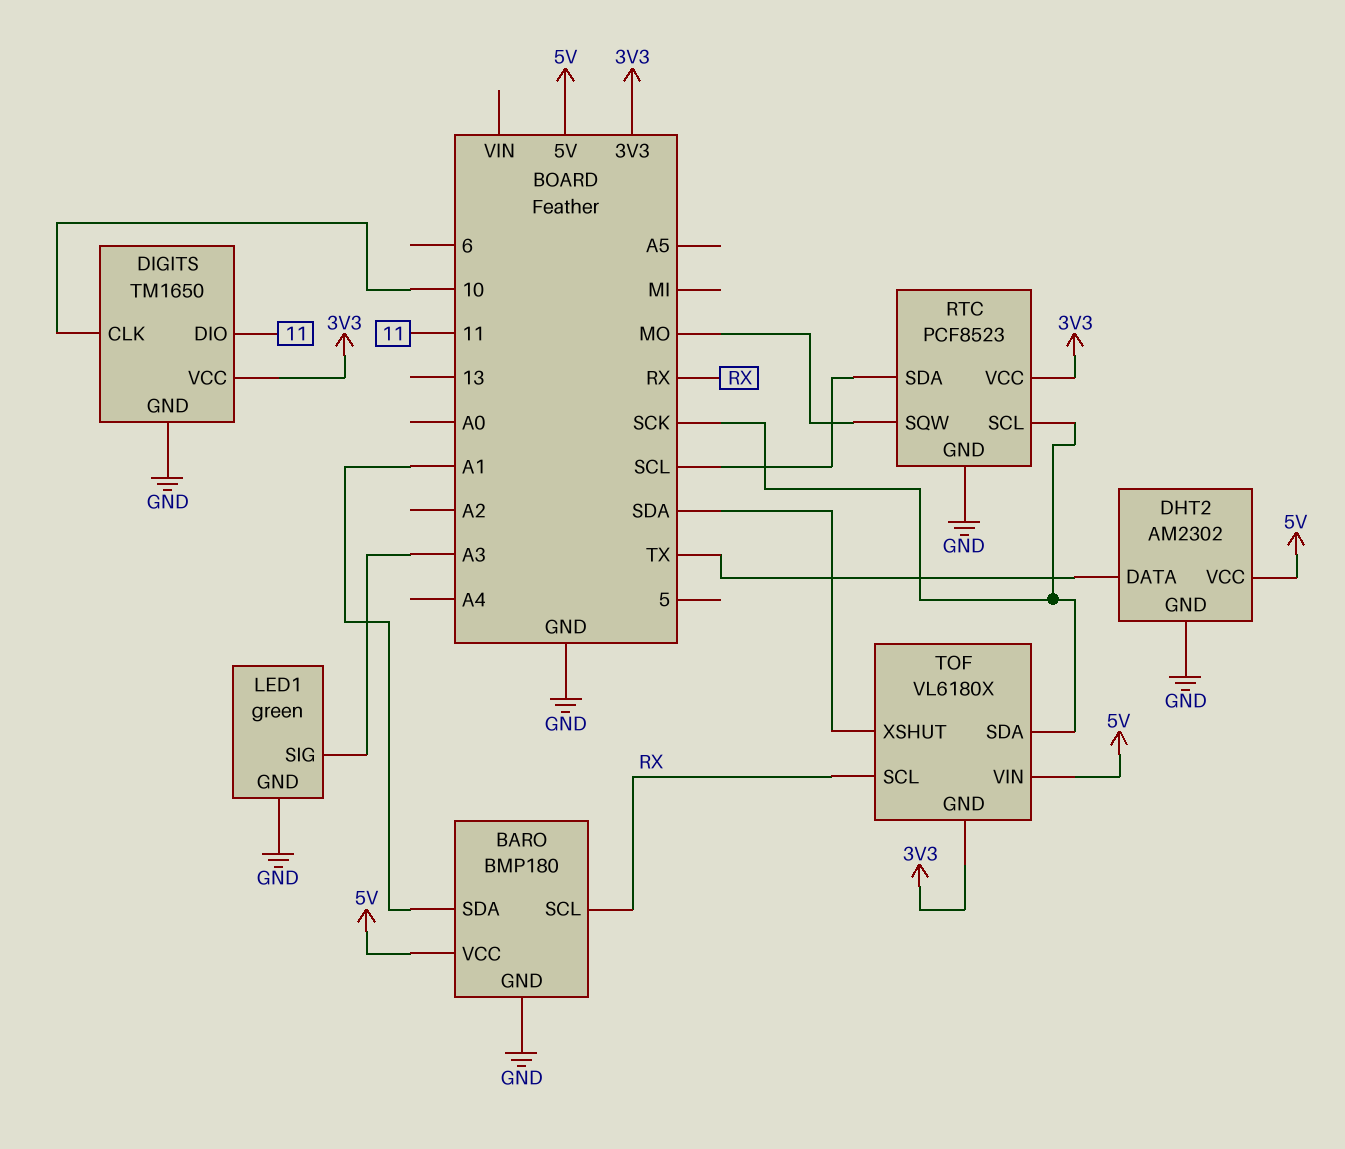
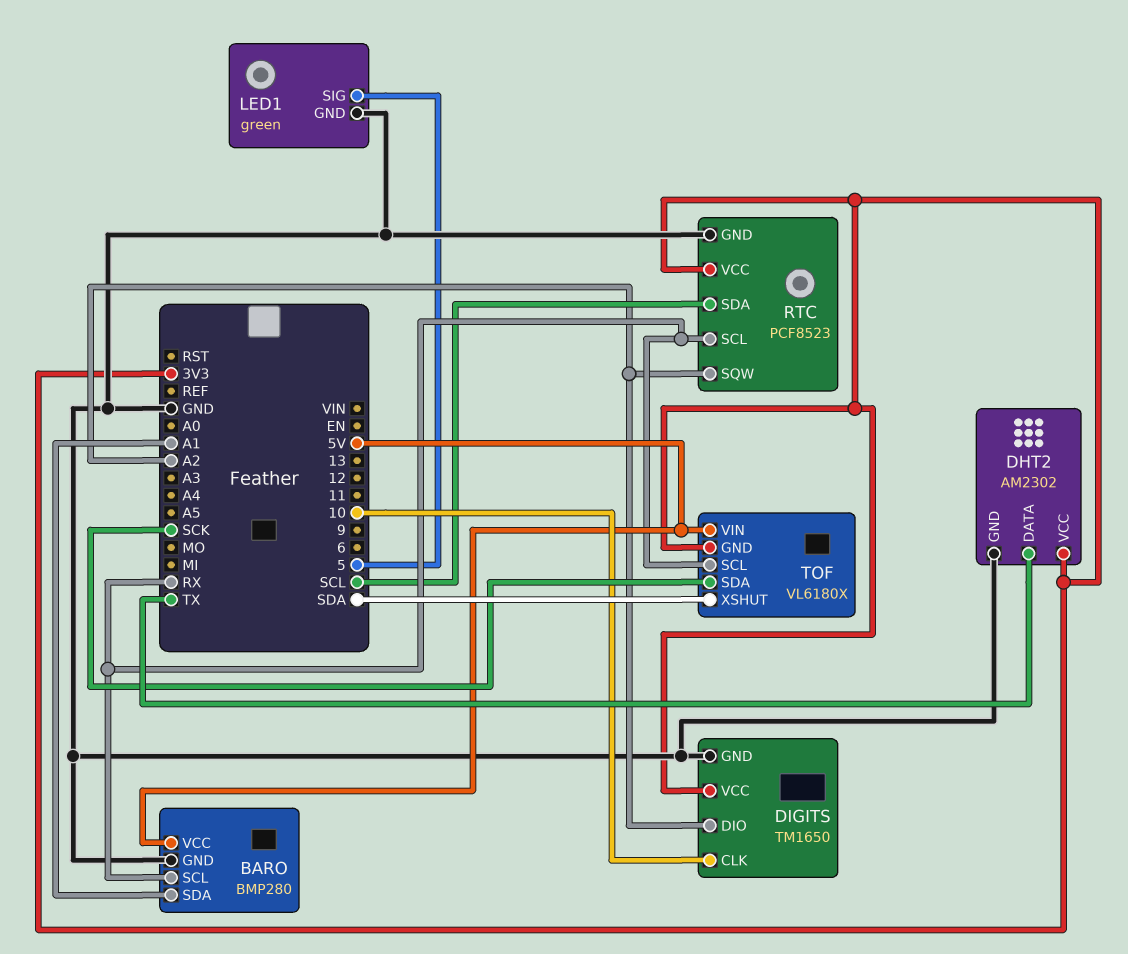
BARO: BMP180 -> BMP280
DHT2 pin VCC: 5V -> 3V3
DIGITS pin DIO: 11 -> A2
LED1 pin SIG: A3 -> 5
RTC pin SCL: SCK -> RX
RTC pin SQW: MO -> A2

